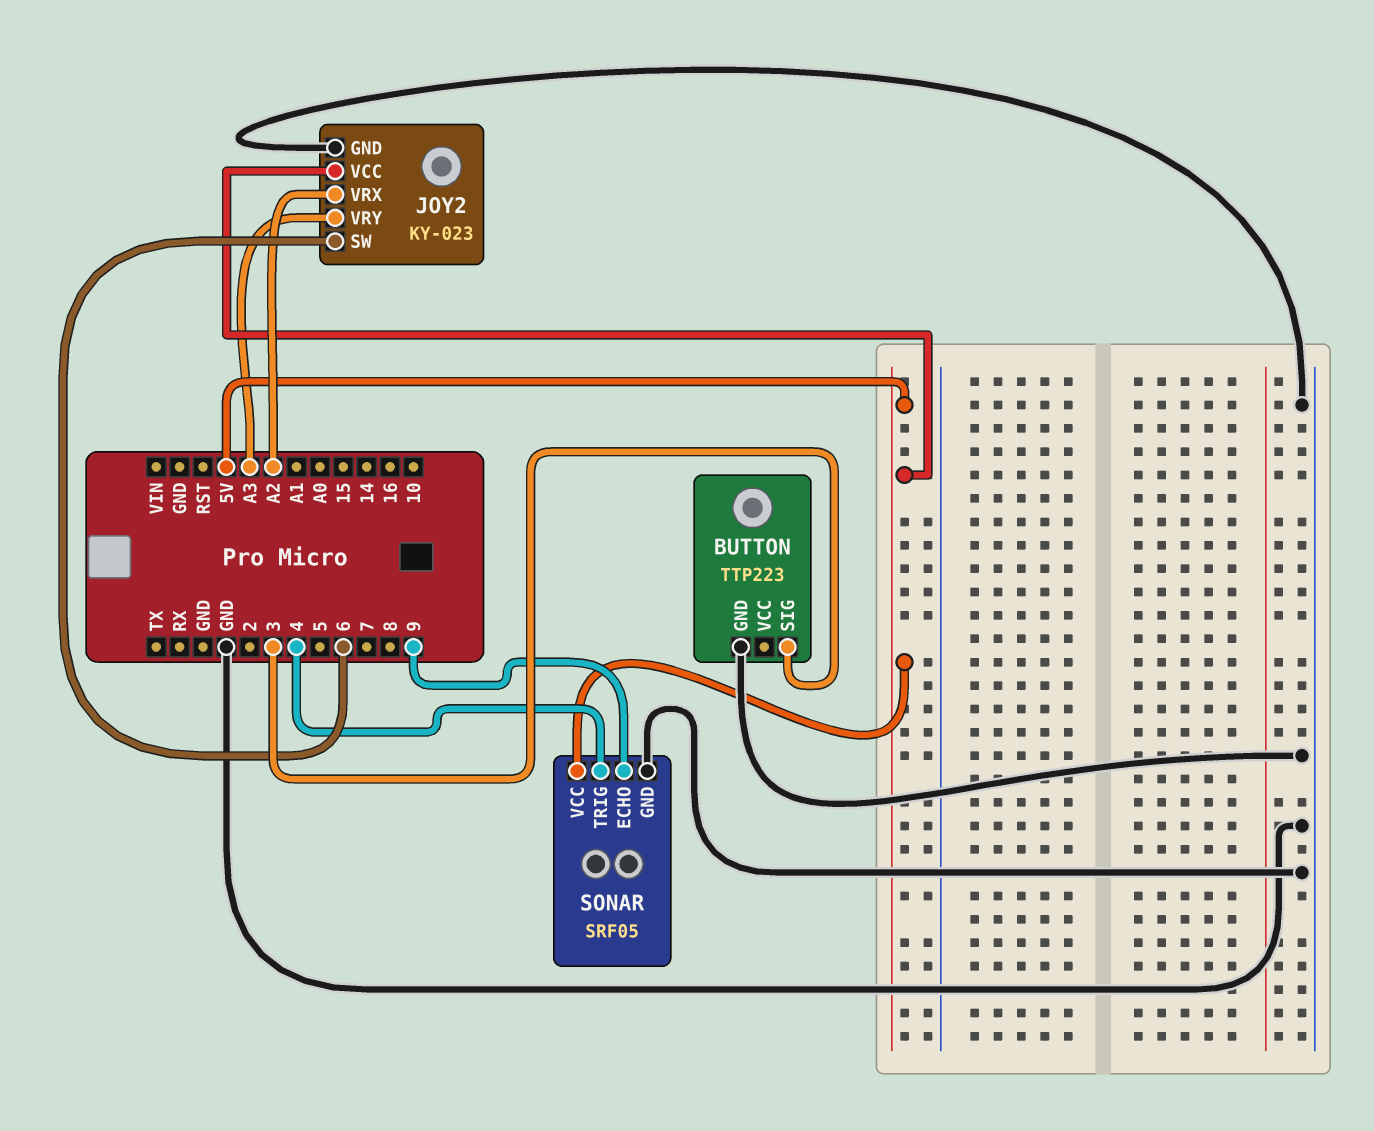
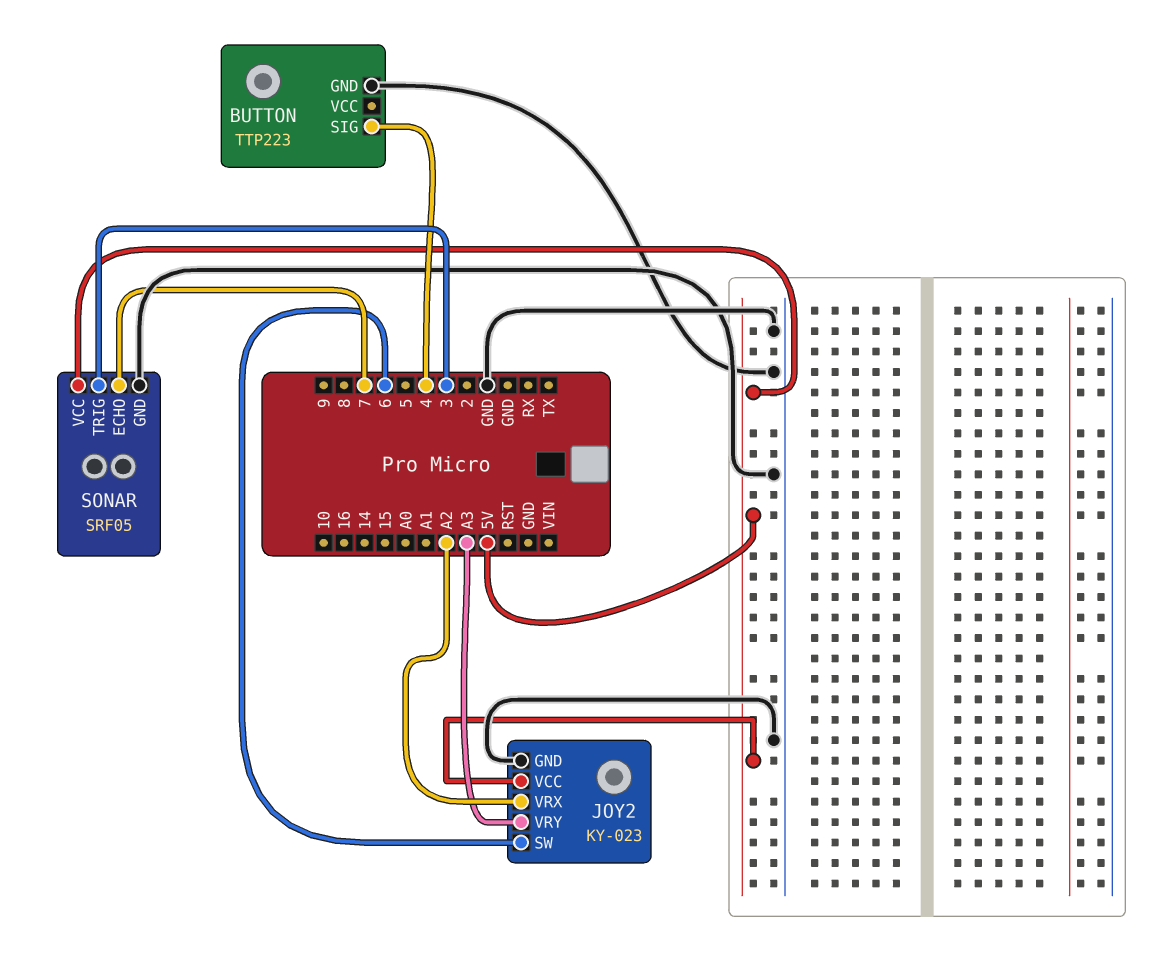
BUTTON pin SIG: 3 -> 4
SONAR pin ECHO: 9 -> 7
SONAR pin TRIG: 4 -> 3

